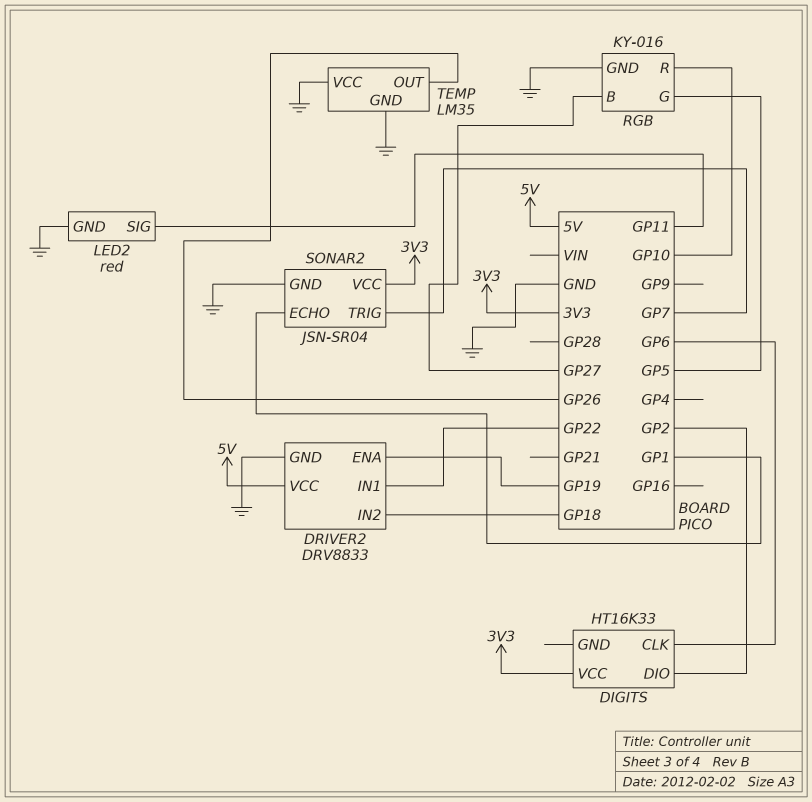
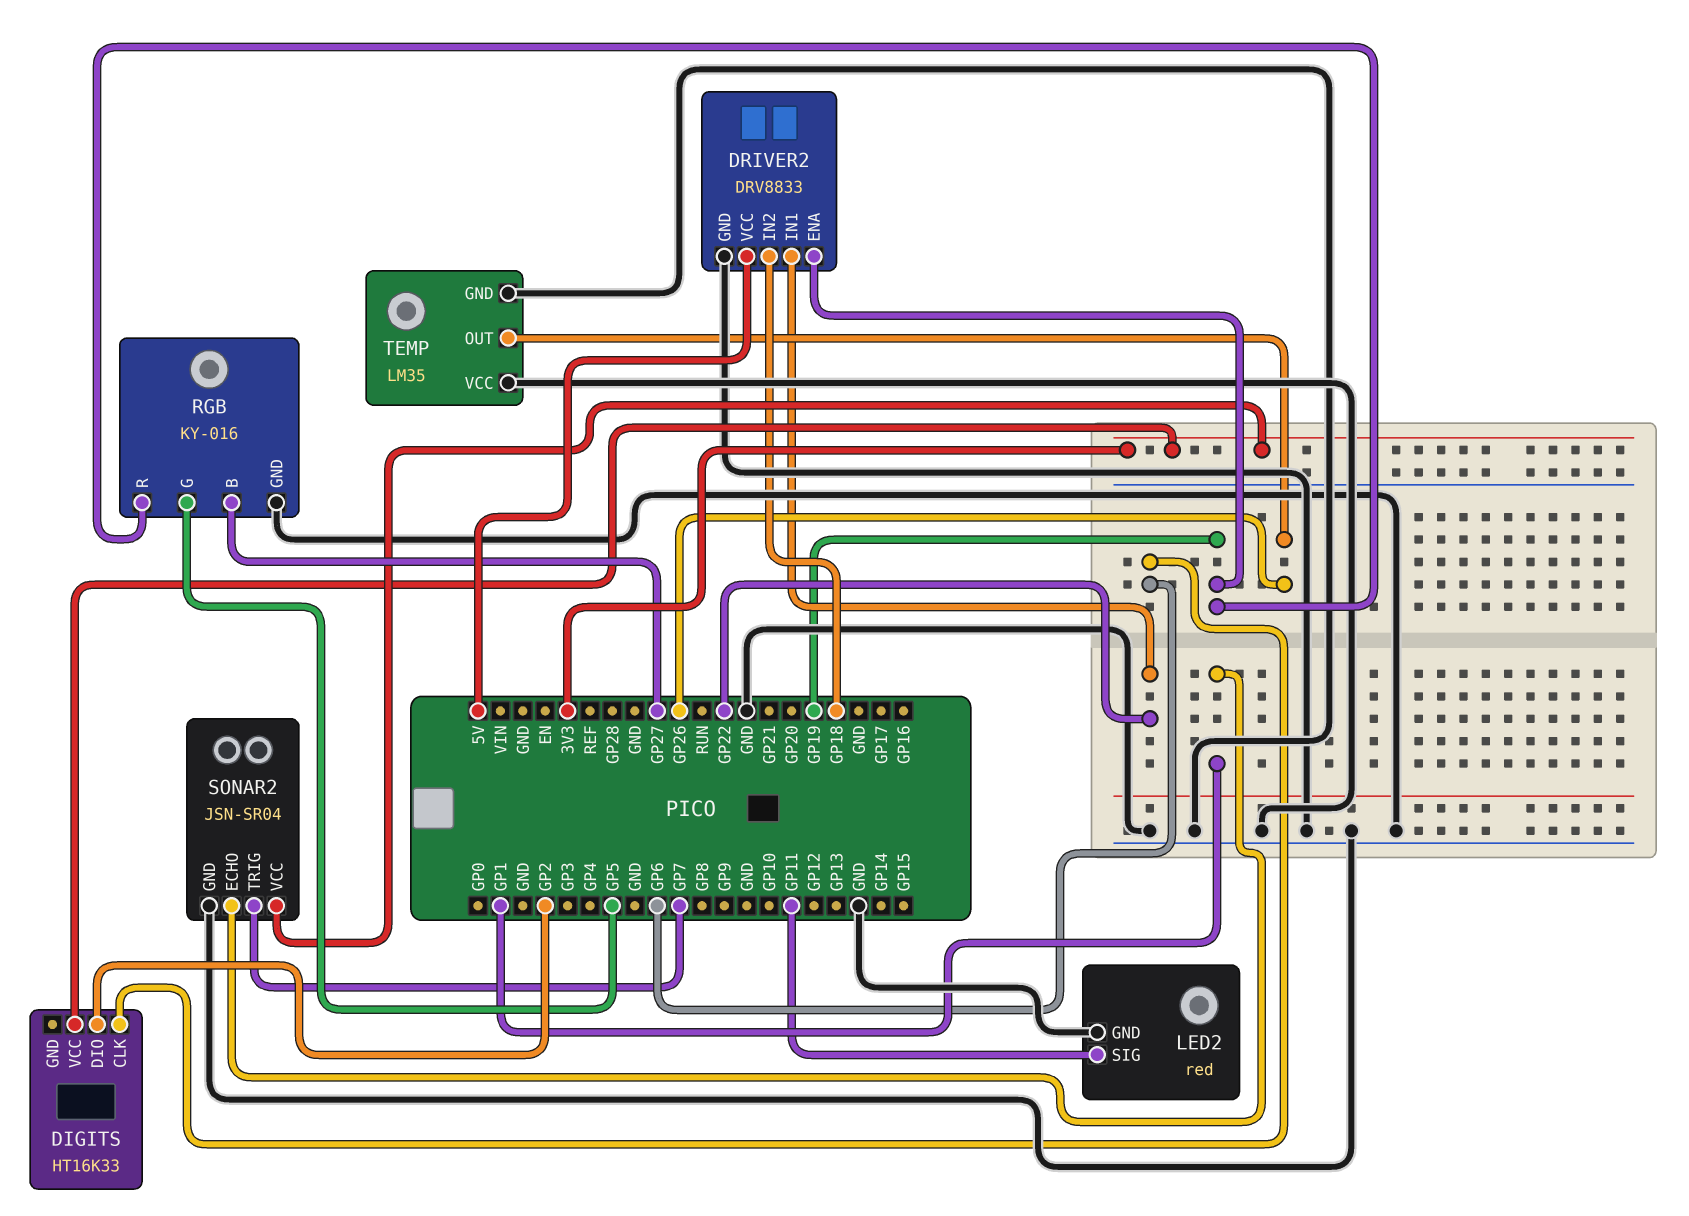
RGB pin R: GP10 -> GP19

